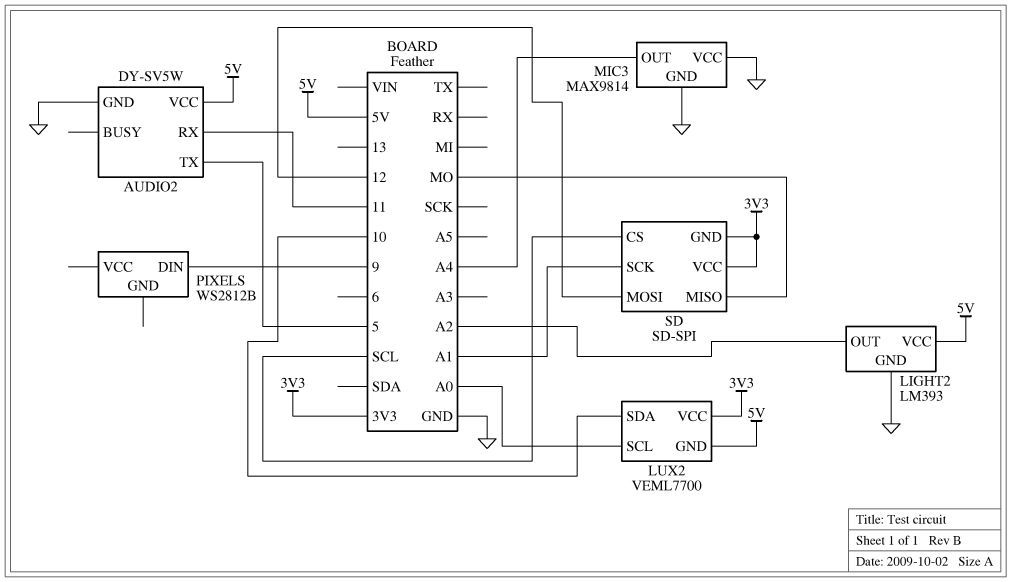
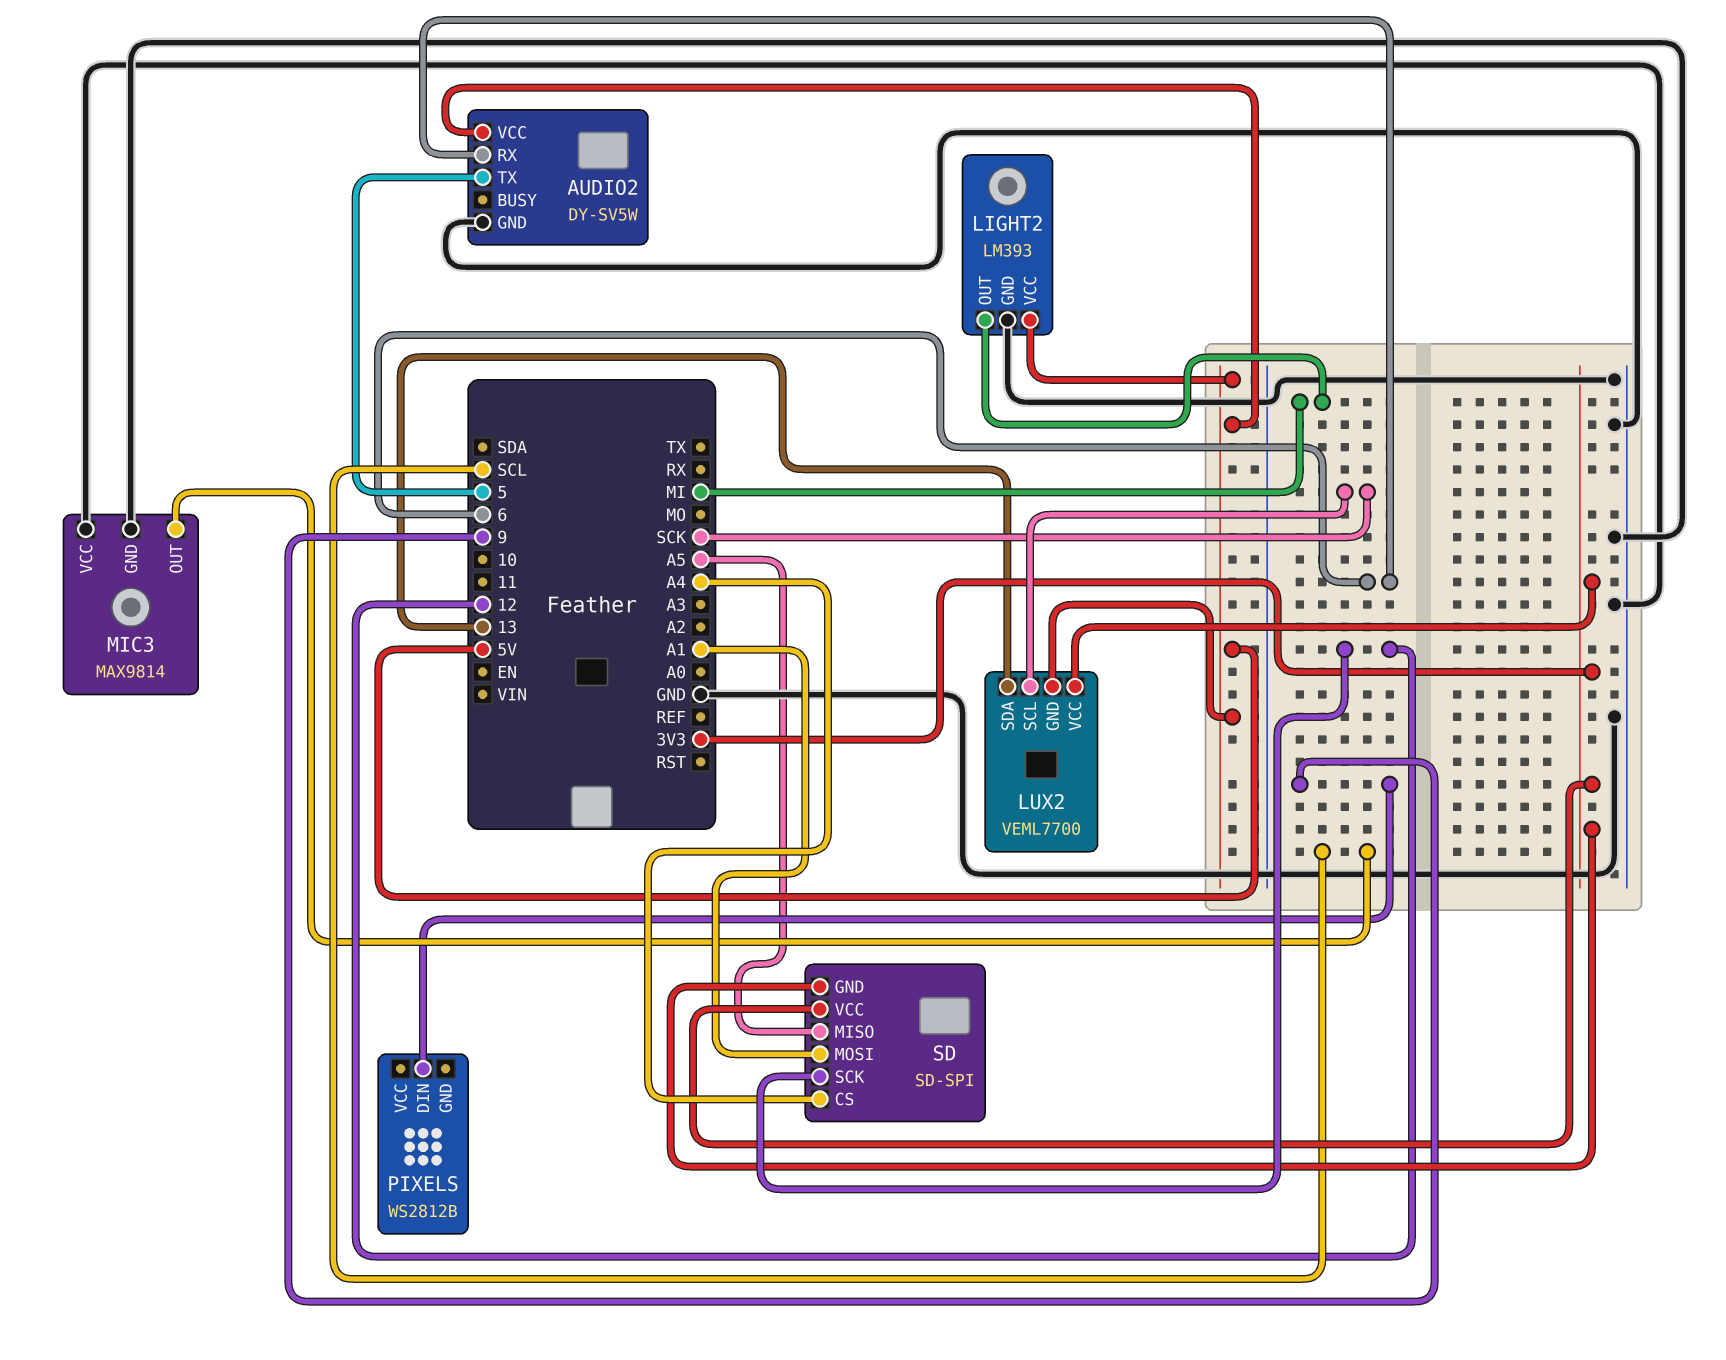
AUDIO2 pin RX: 11 -> 6
LIGHT2 pin OUT: A2 -> MI
LUX2 pin SCL: A0 -> SCK
LUX2 pin SDA: 10 -> 13
MIC3 pin OUT: A4 -> SCL
SD pin CS: SCL -> A4
SD pin MISO: MO -> A5
SD pin MOSI: 12 -> A1
SD pin SCK: A1 -> 12

